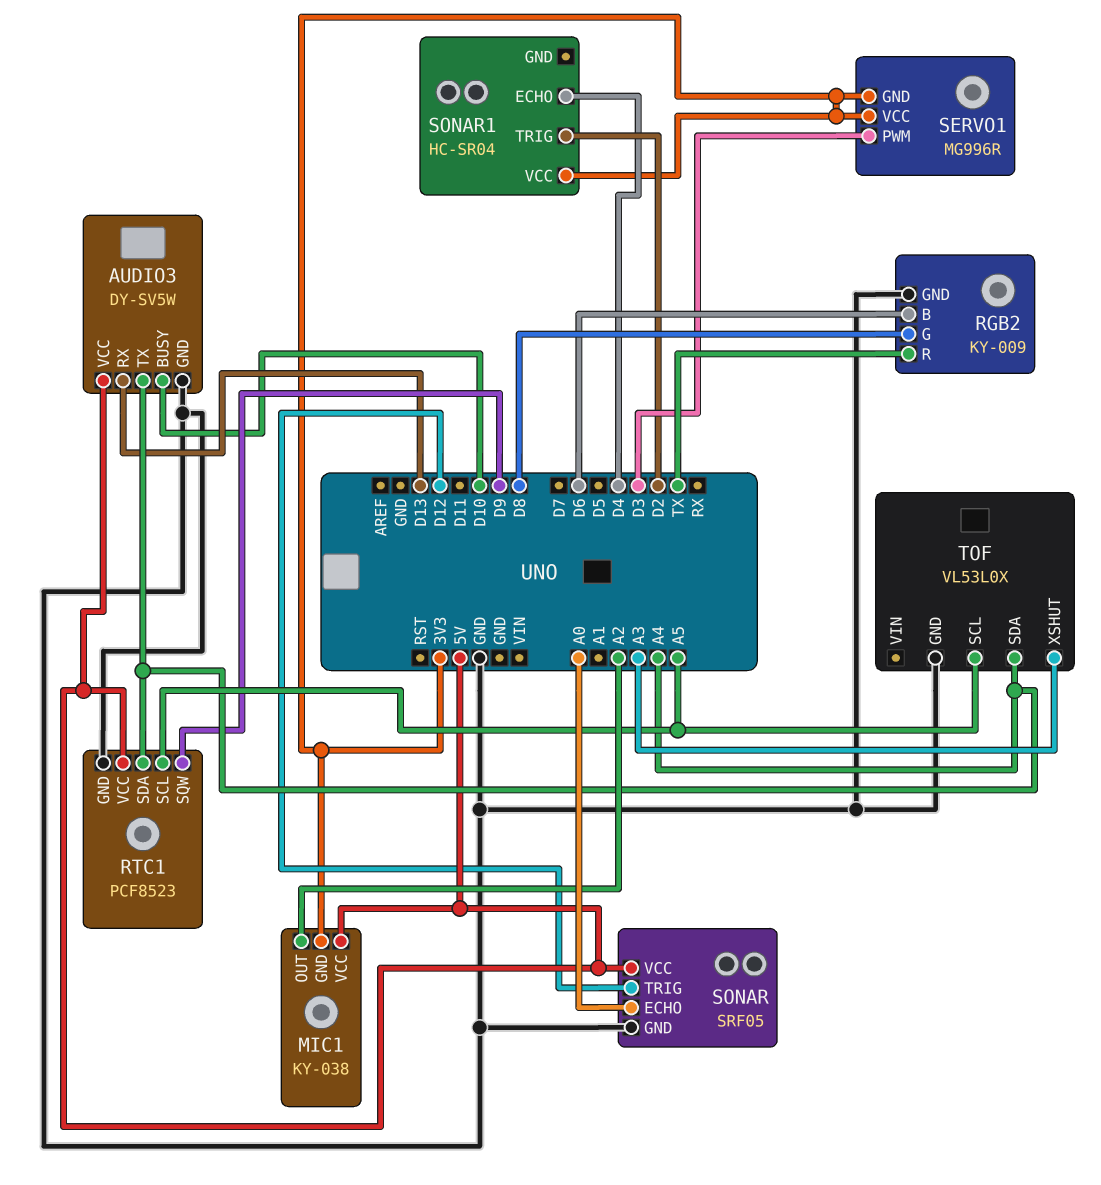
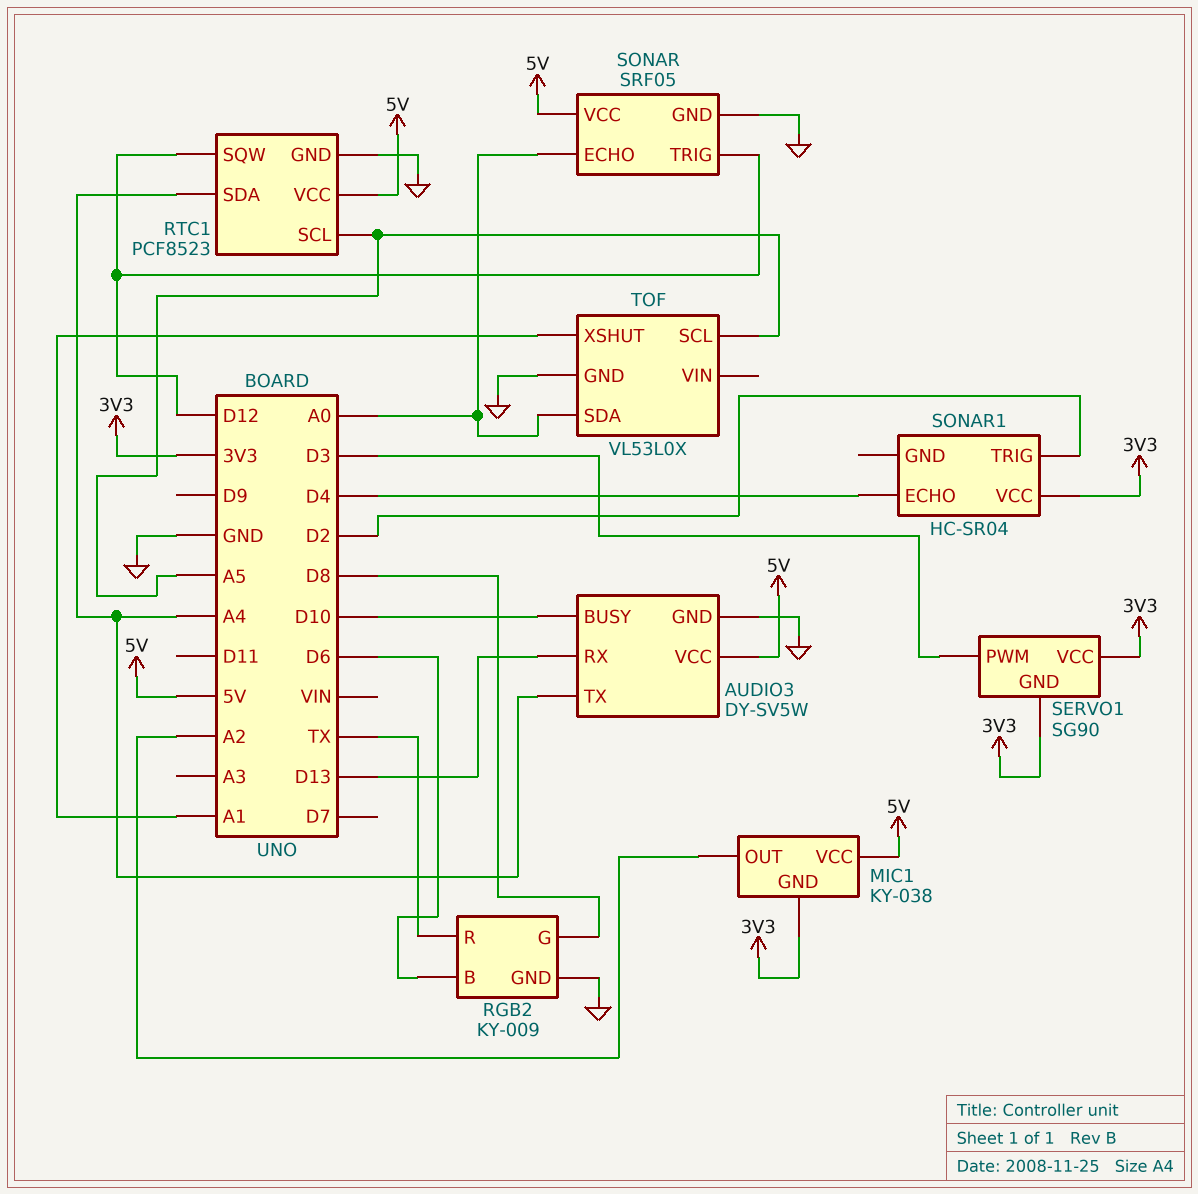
RTC1 pin SQW: D9 -> D12
SERVO1: MG996R -> SG90
TOF pin SDA: A4 -> A0
TOF pin XSHUT: A3 -> A1

